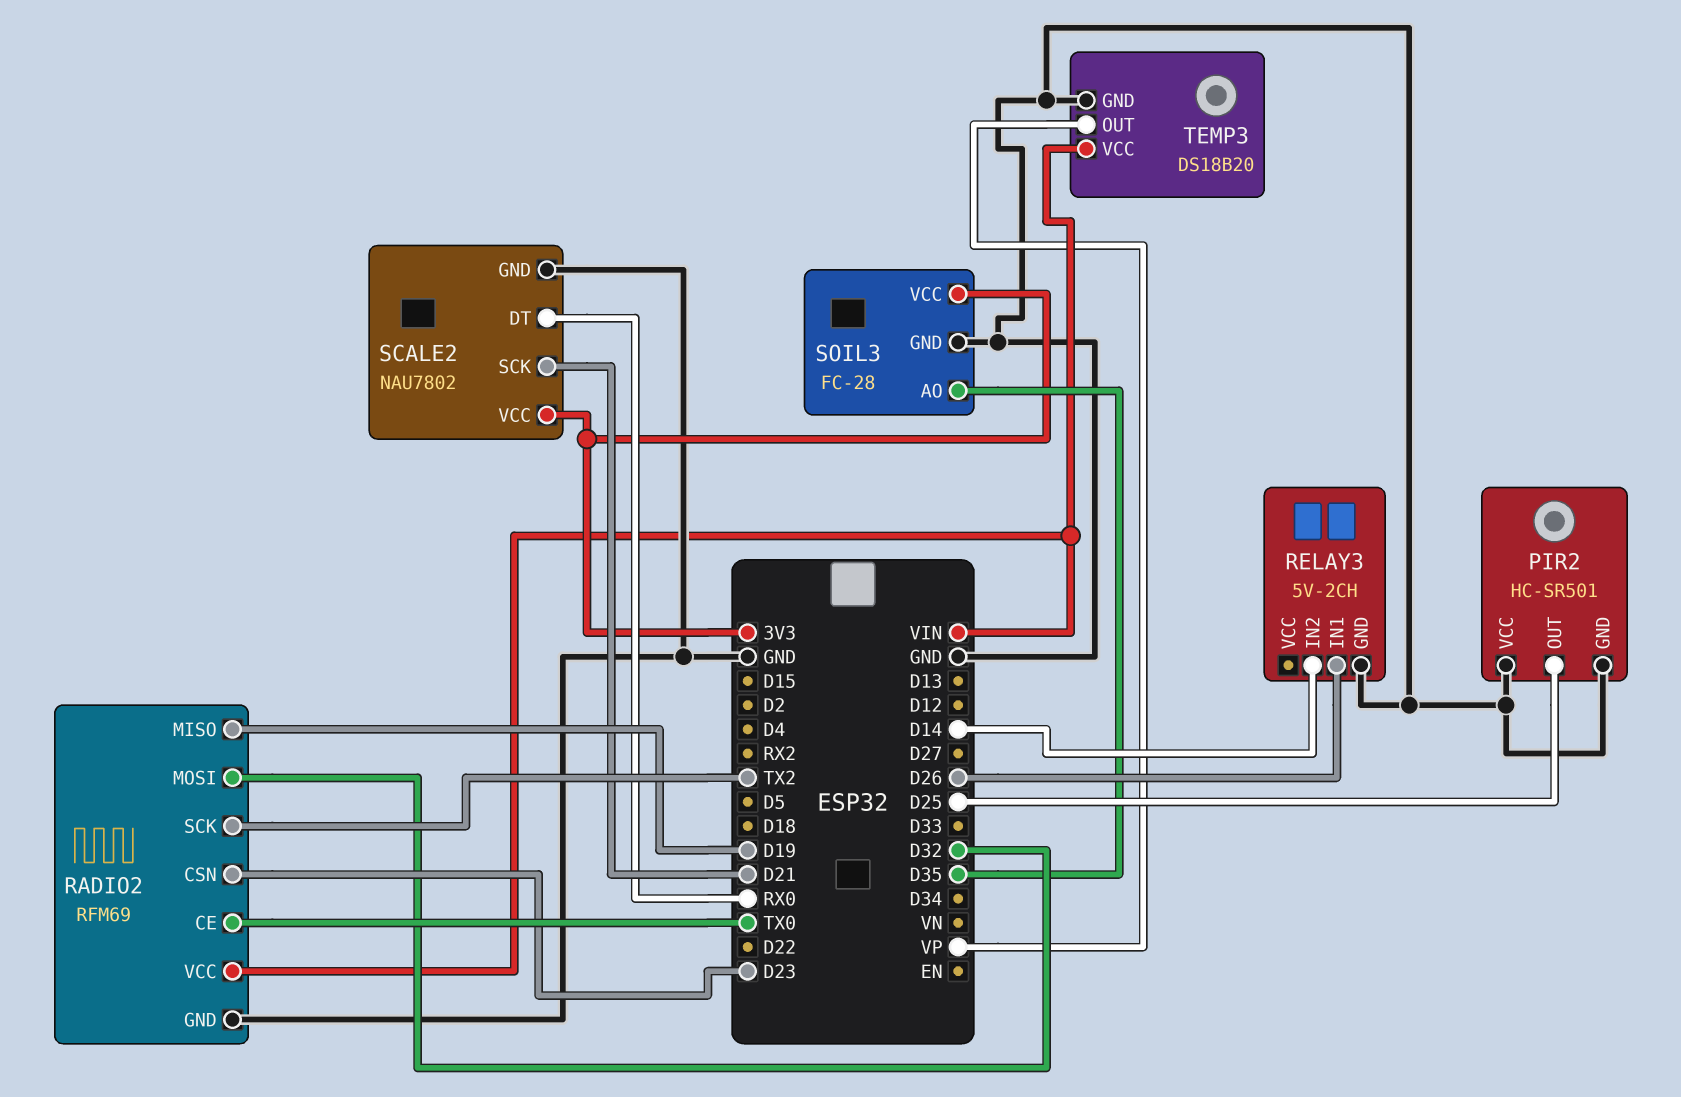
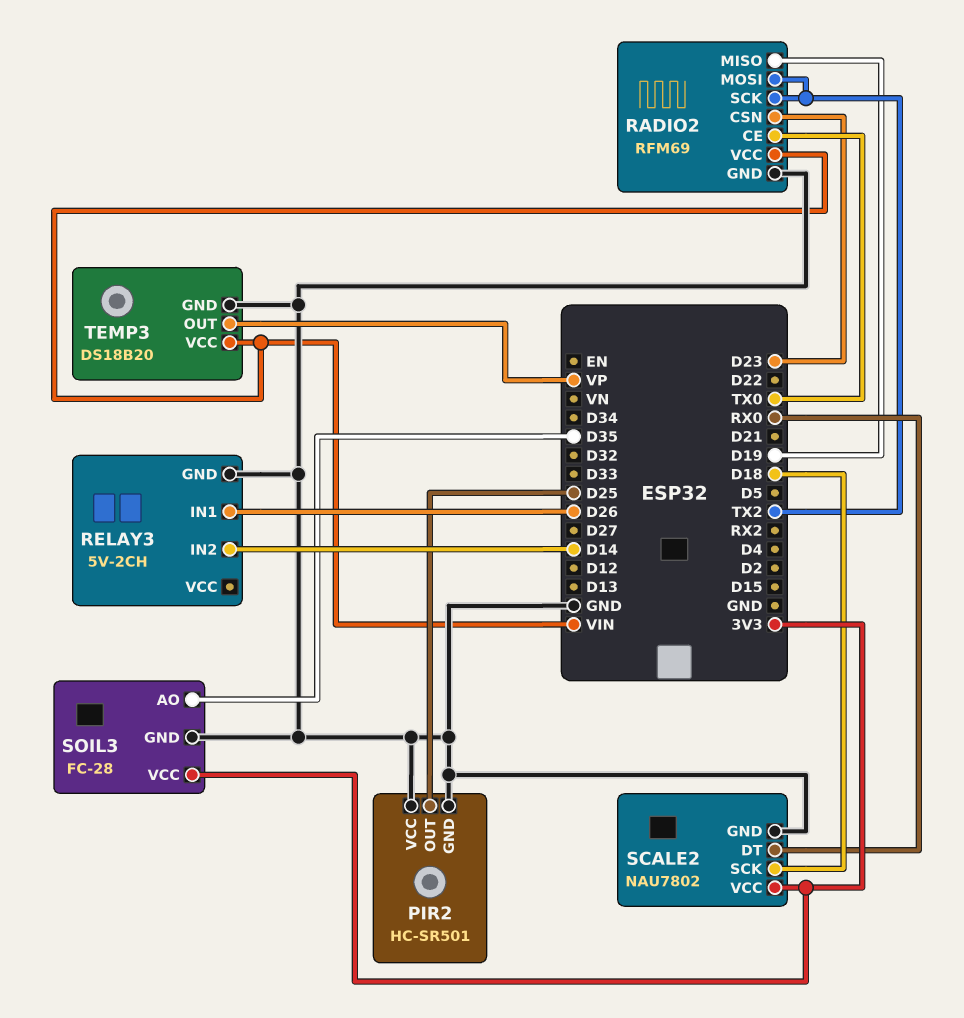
RADIO2 pin MOSI: D32 -> TX2
SCALE2 pin SCK: D21 -> D18

